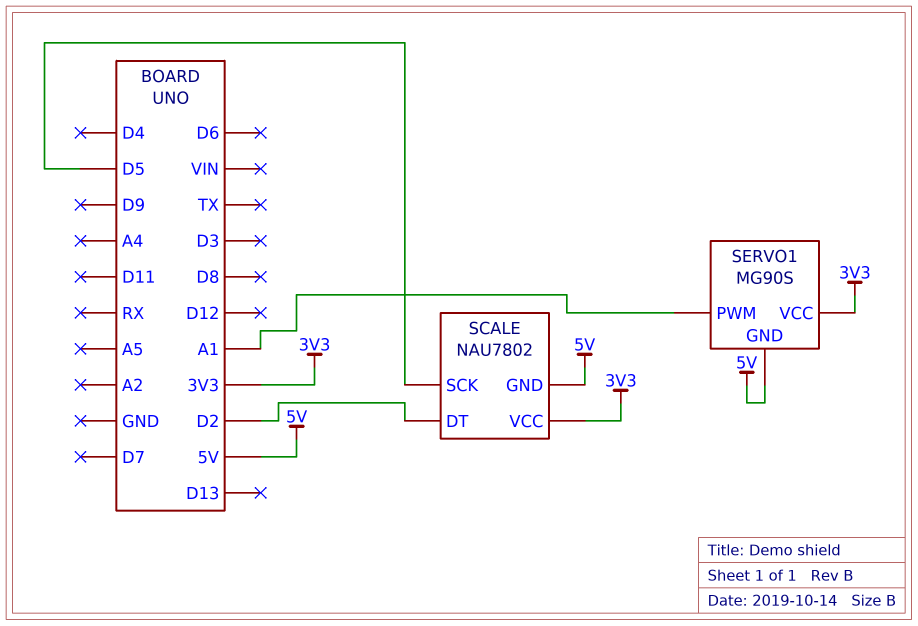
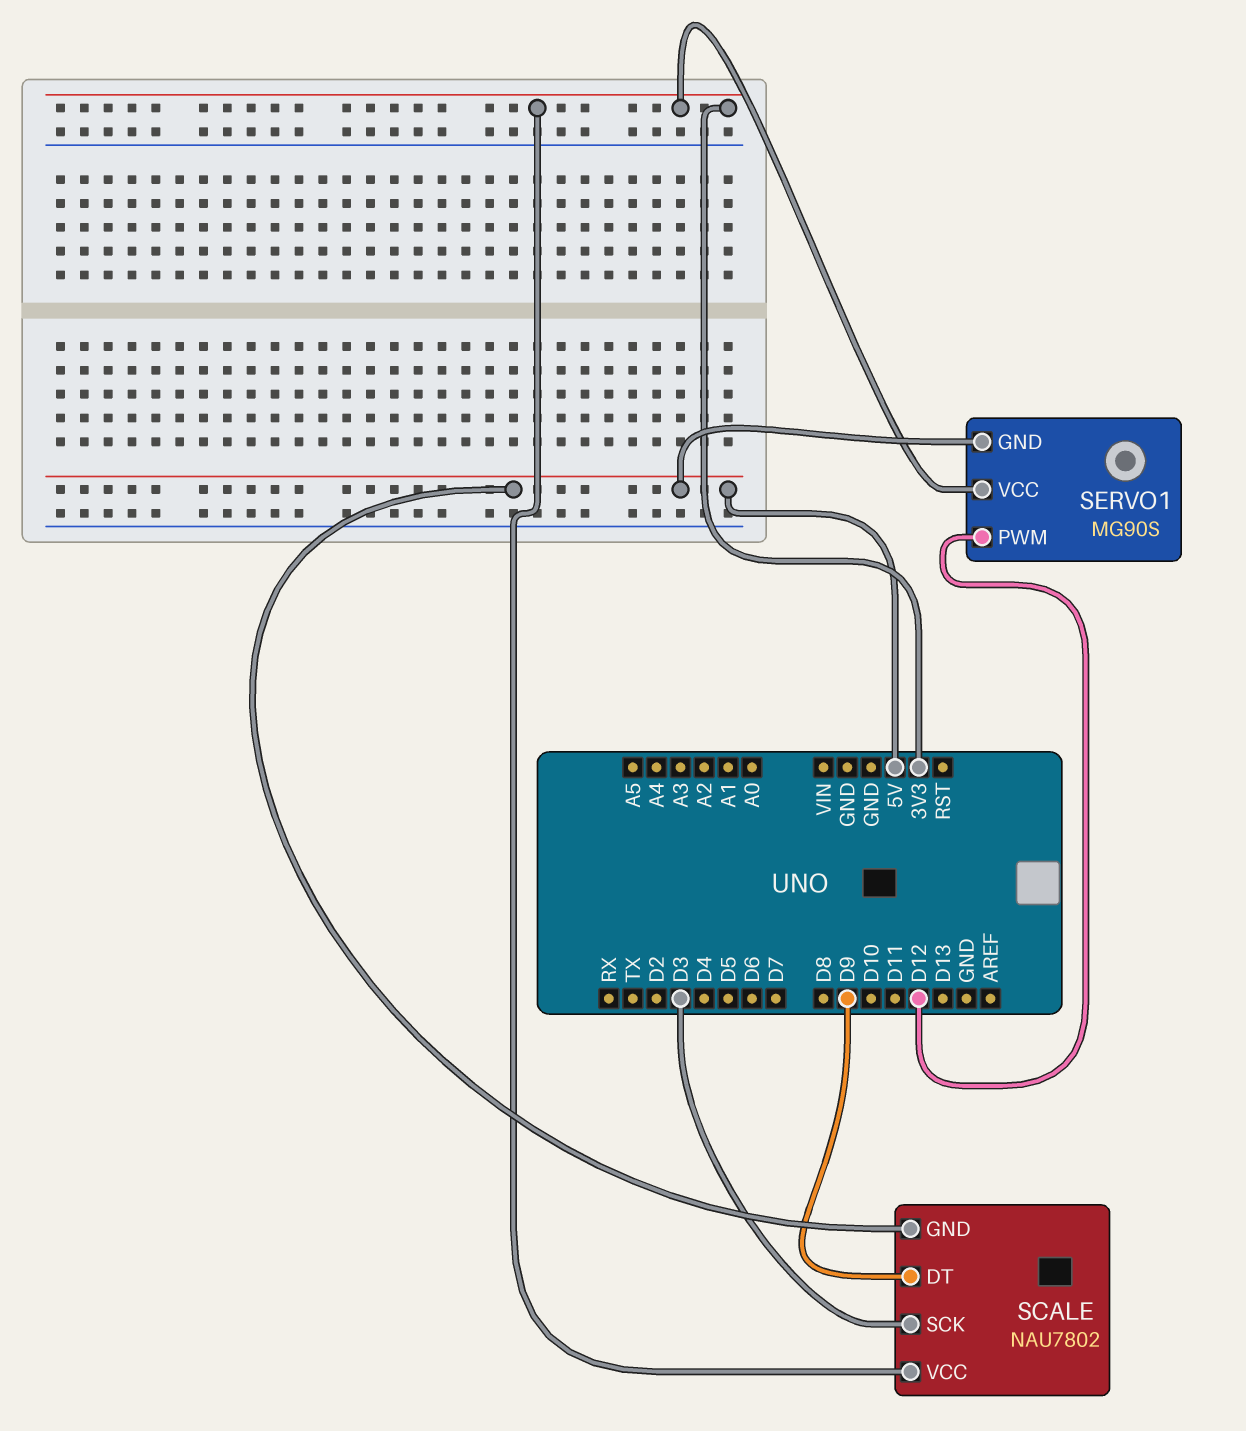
SCALE pin DT: D2 -> D9
SCALE pin SCK: D5 -> D3
SERVO1 pin PWM: A1 -> D12

